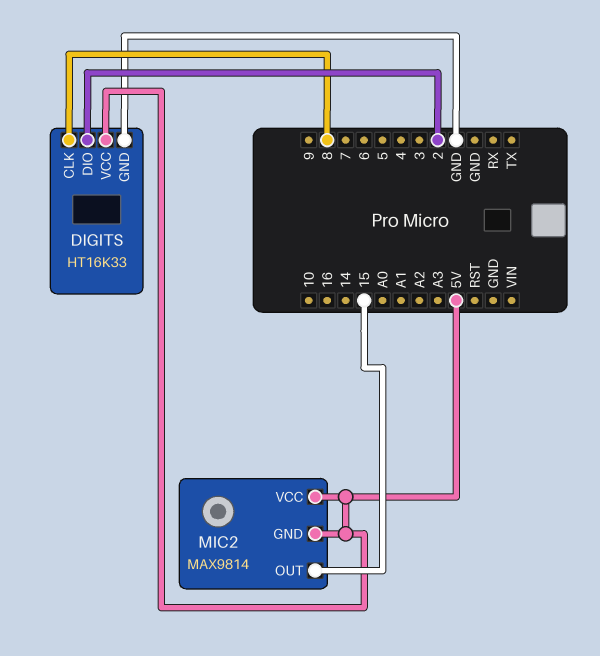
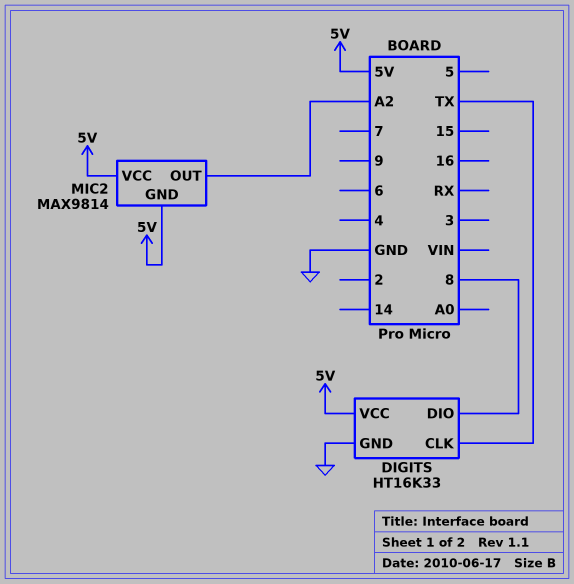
DIGITS pin CLK: 8 -> TX
DIGITS pin DIO: 2 -> 8
MIC2 pin OUT: 15 -> A2

